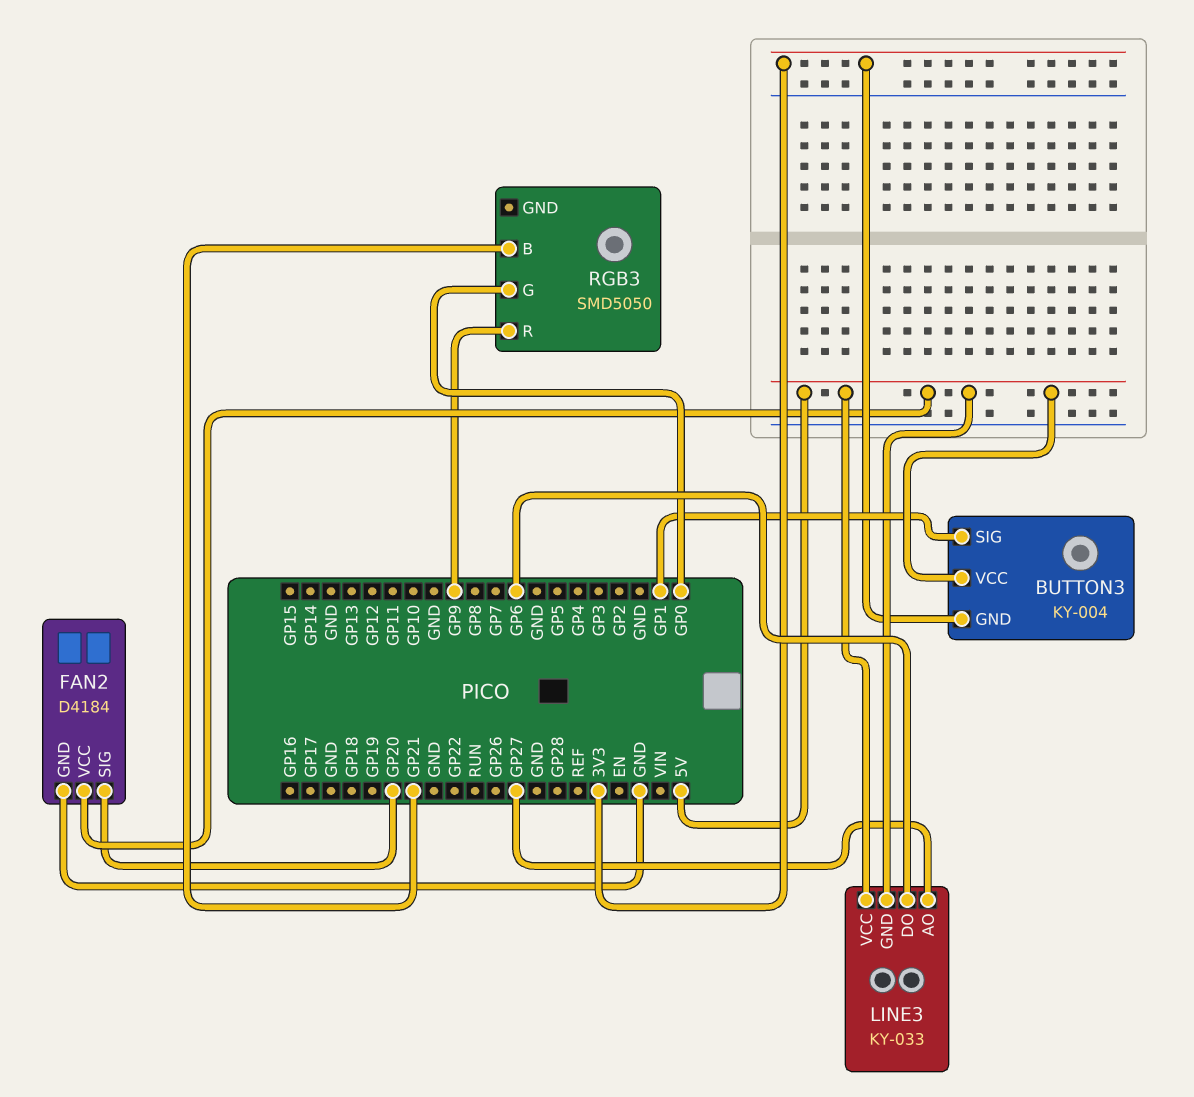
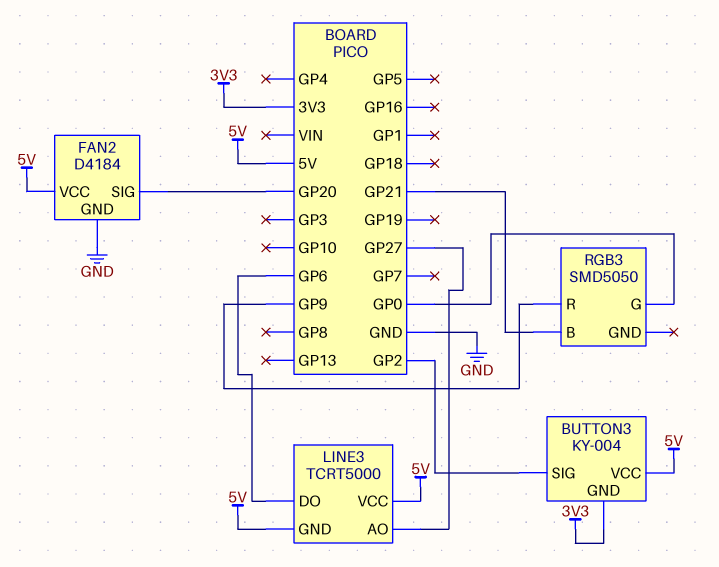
BUTTON3 pin SIG: GP1 -> GP2
LINE3: KY-033 -> TCRT5000

